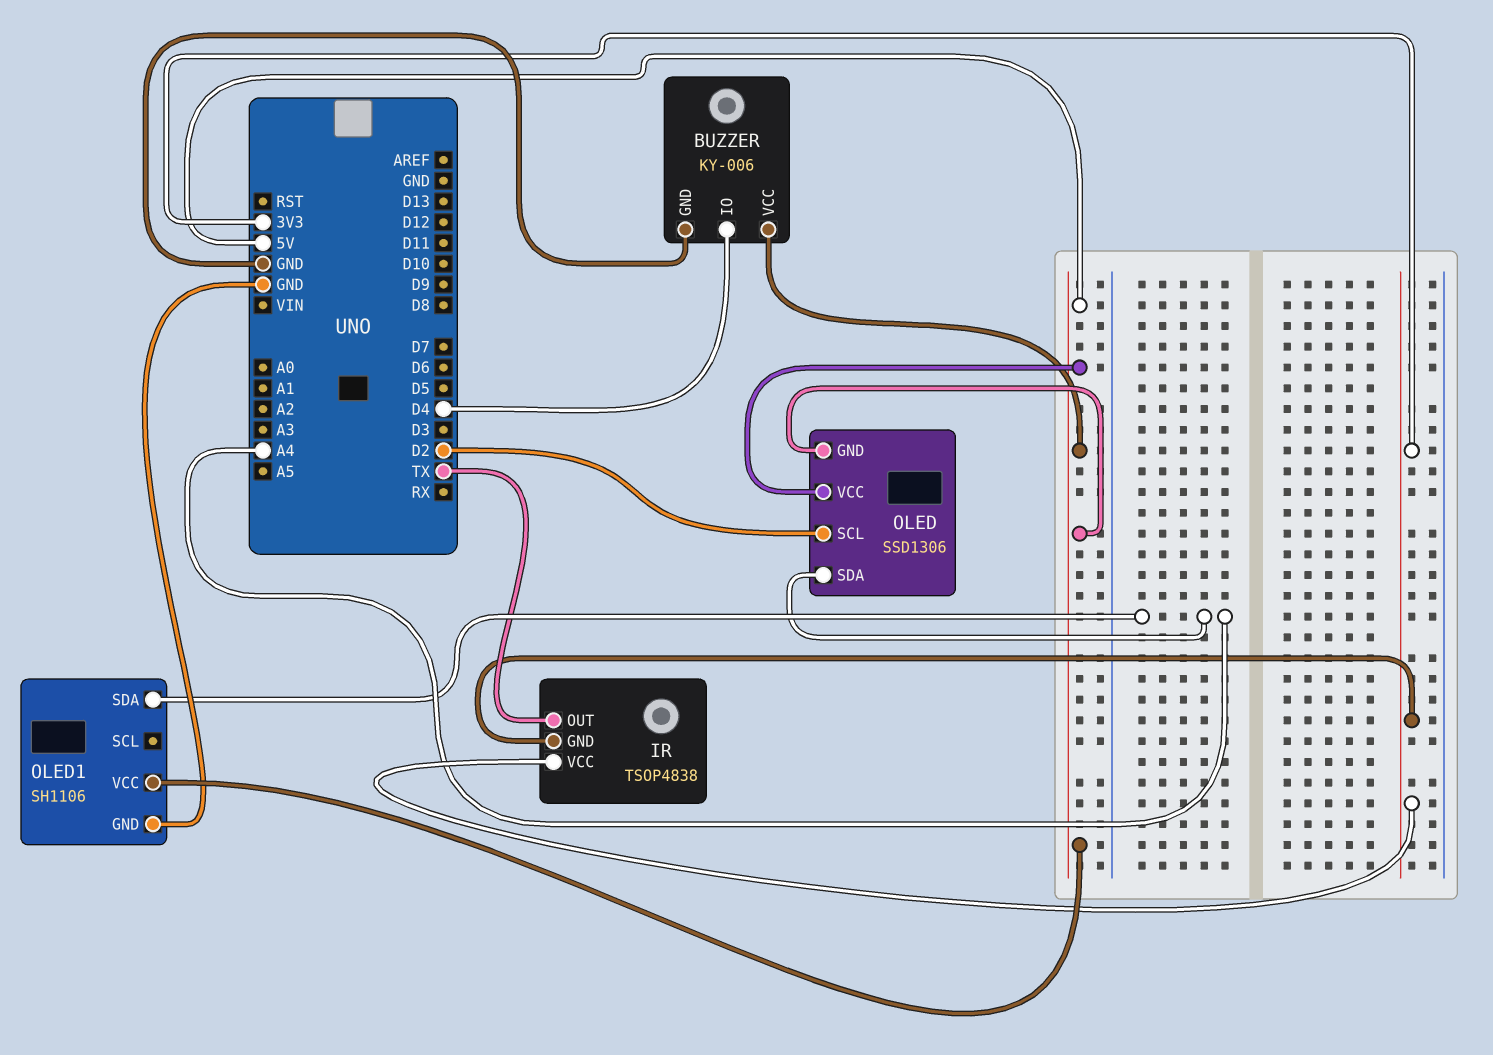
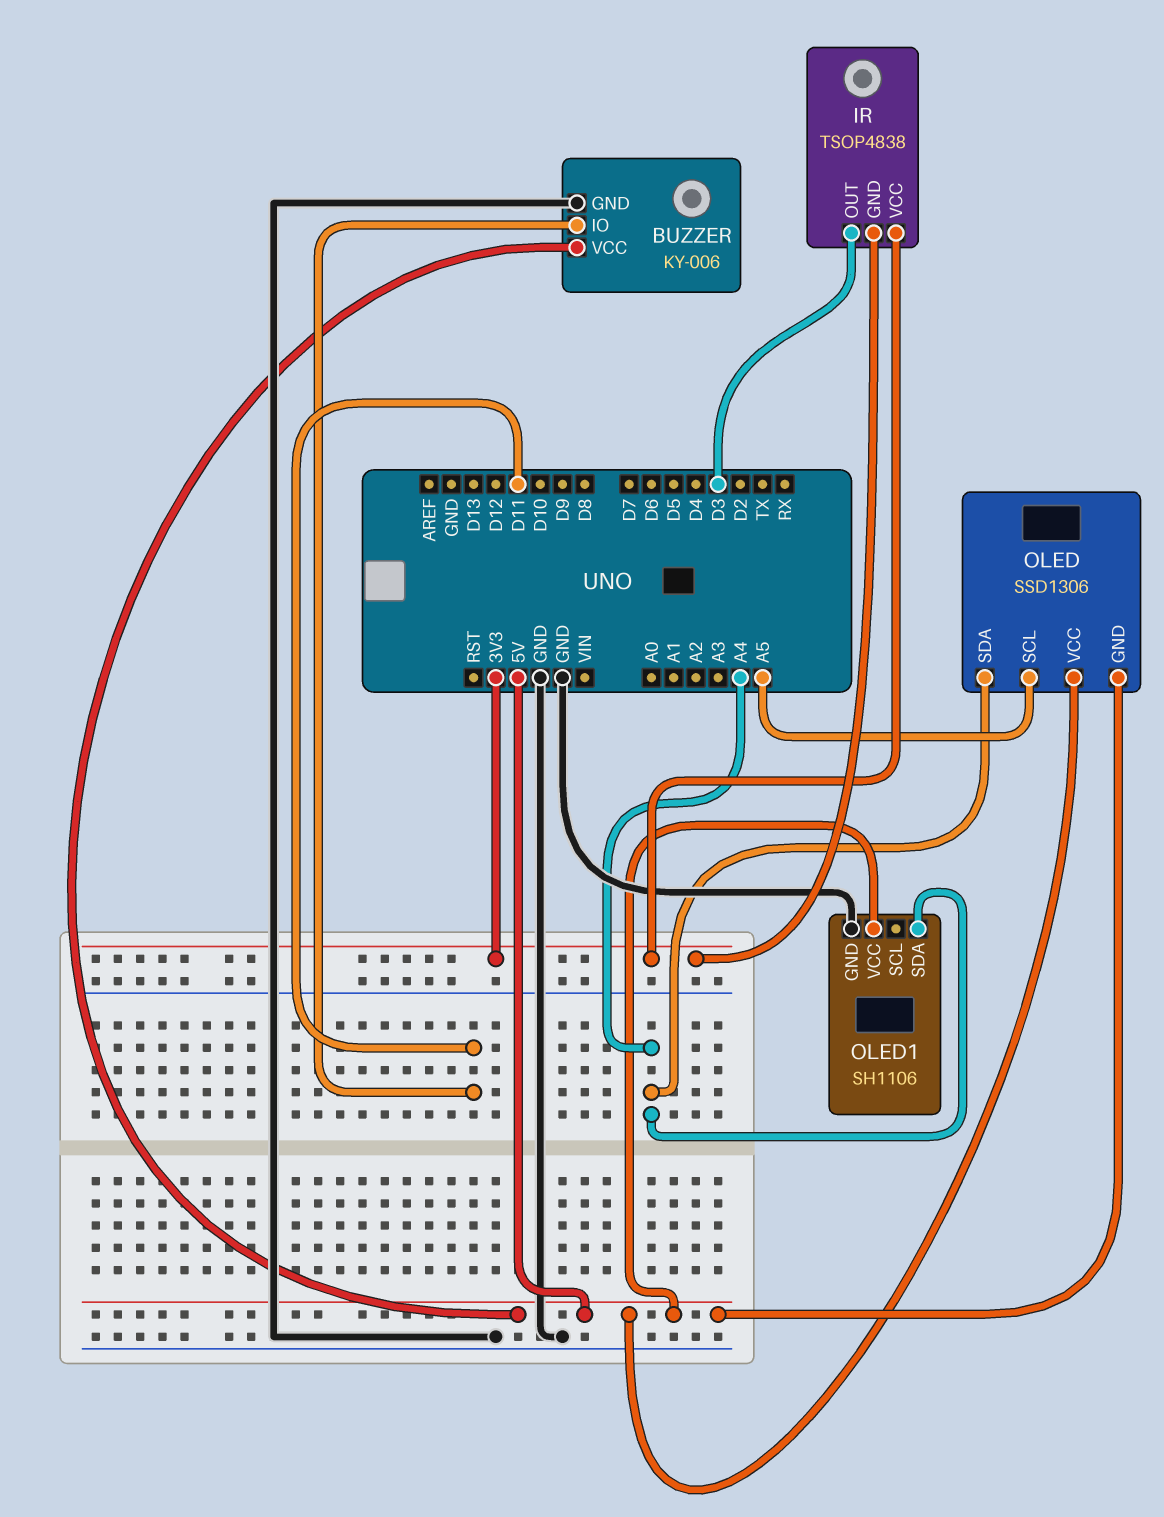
BUZZER pin IO: D4 -> D11
IR pin OUT: TX -> D3
OLED pin SCL: D2 -> A5

